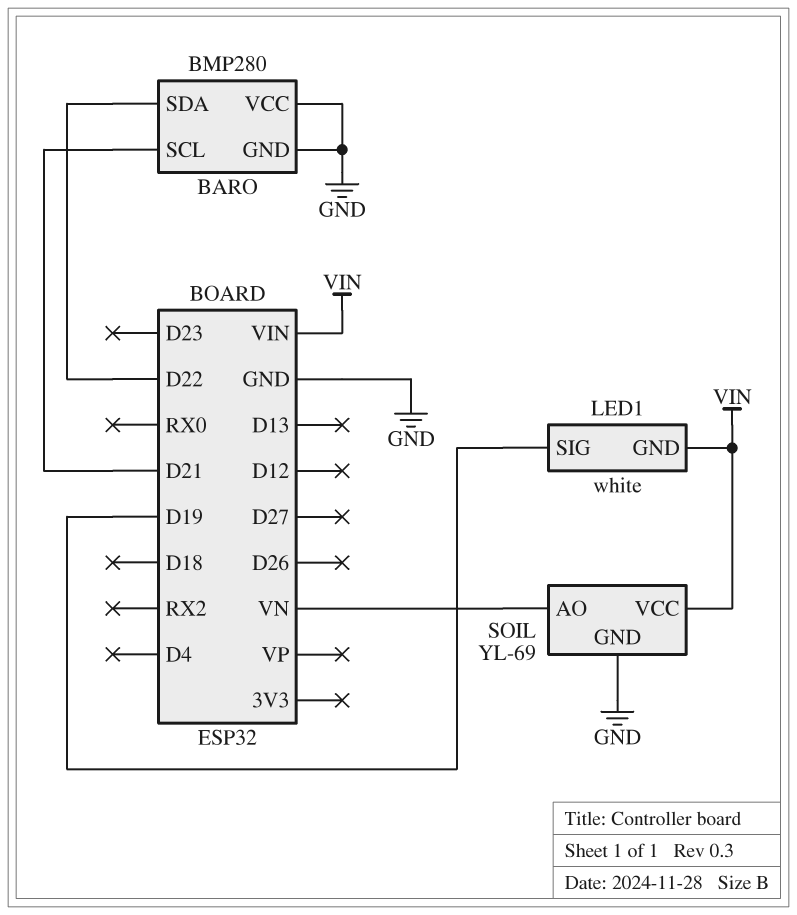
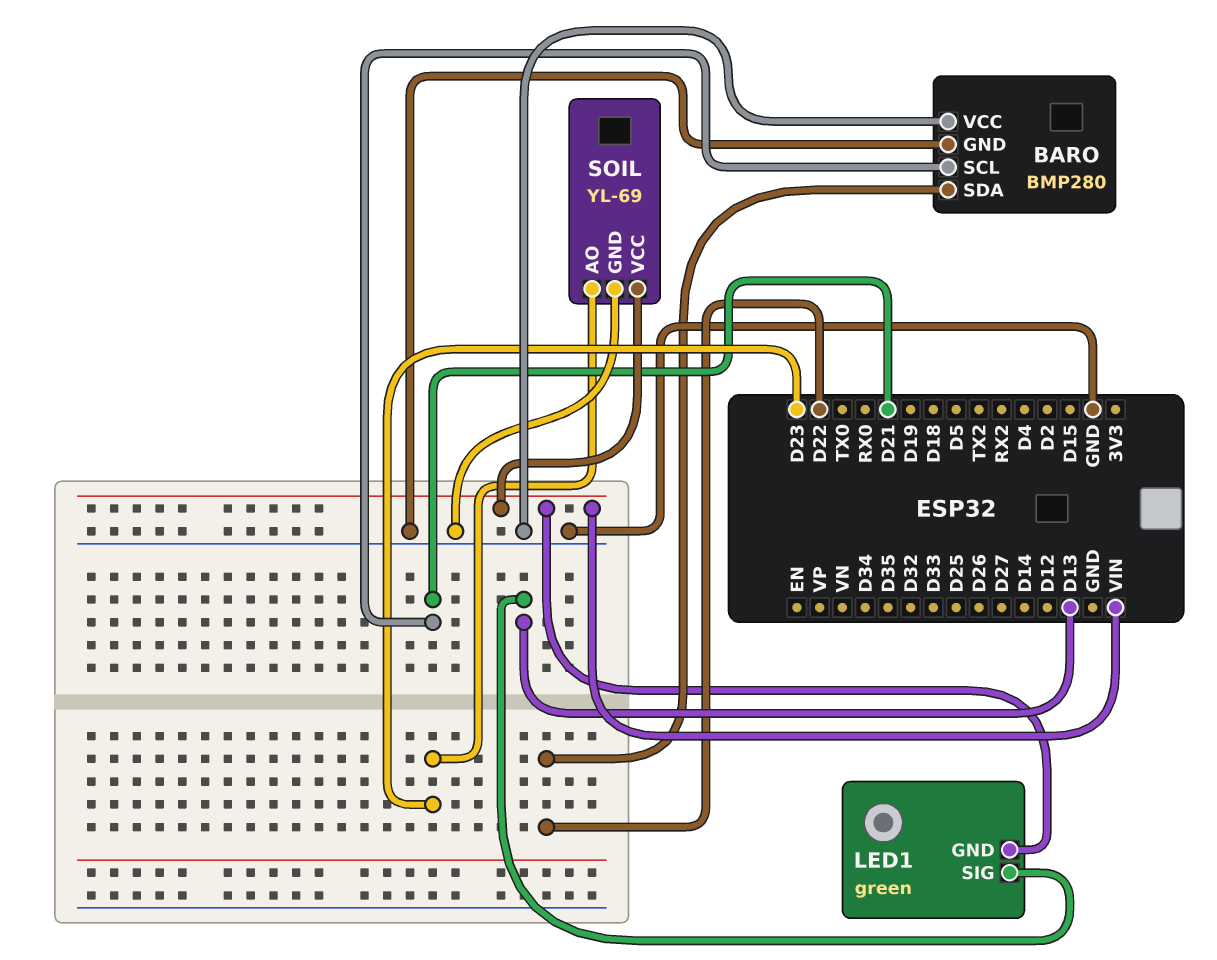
LED1: white -> green
LED1 pin SIG: D19 -> D13
SOIL pin AO: VN -> D23

